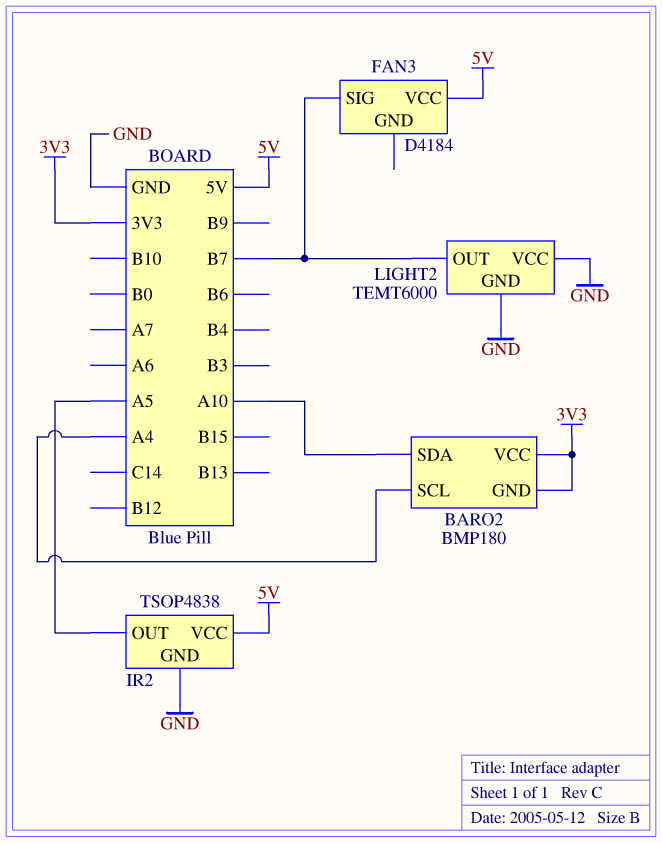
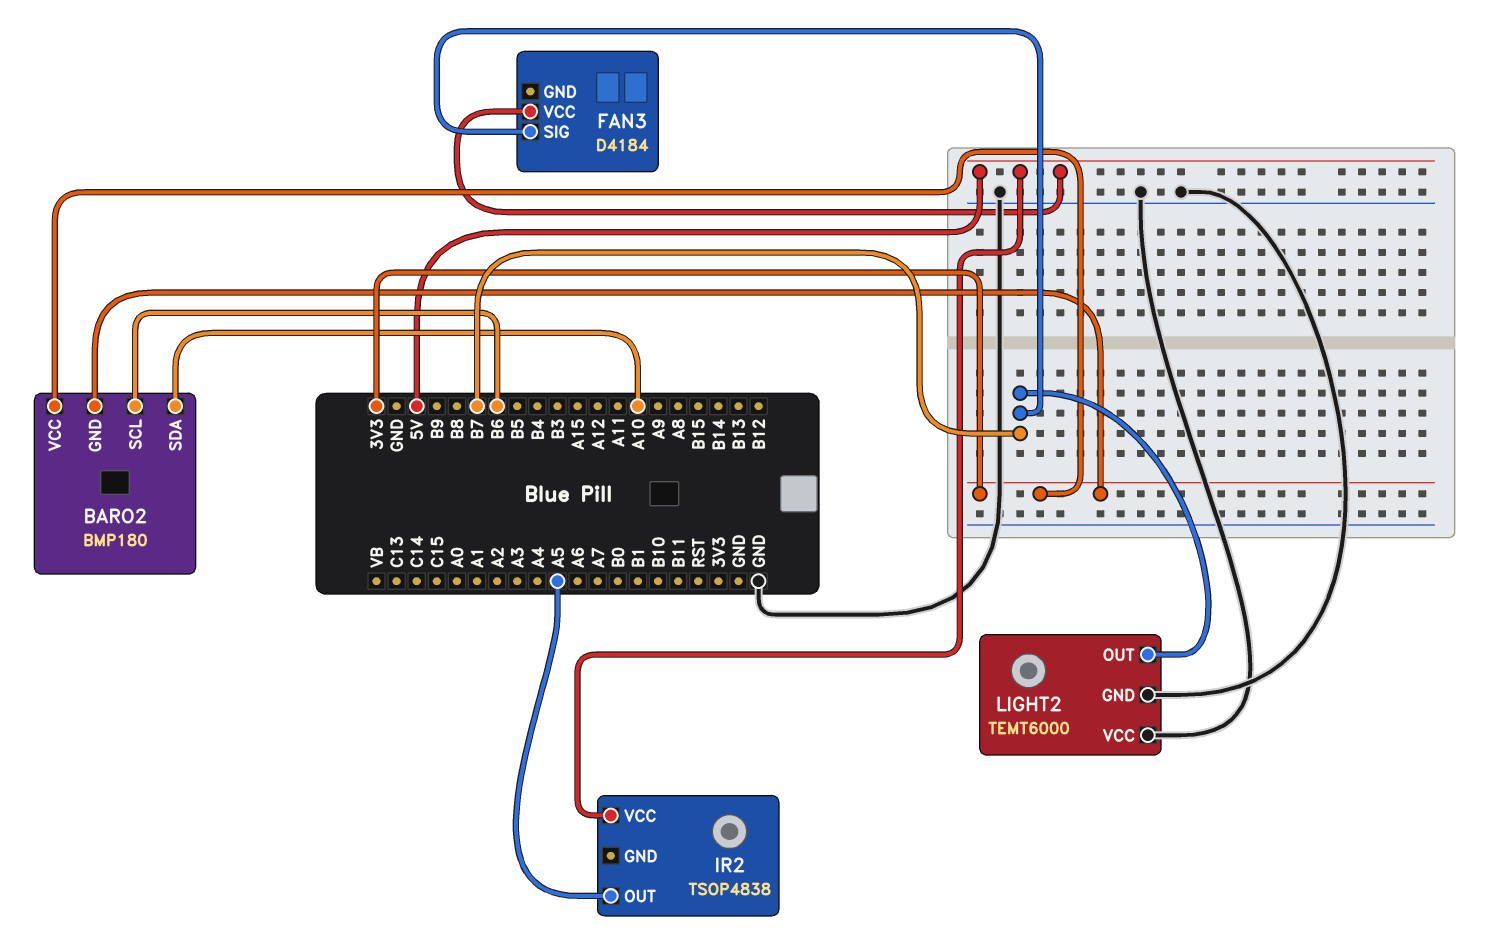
BARO2 pin SCL: A4 -> B6
IR2 pin GND: GND -> none

